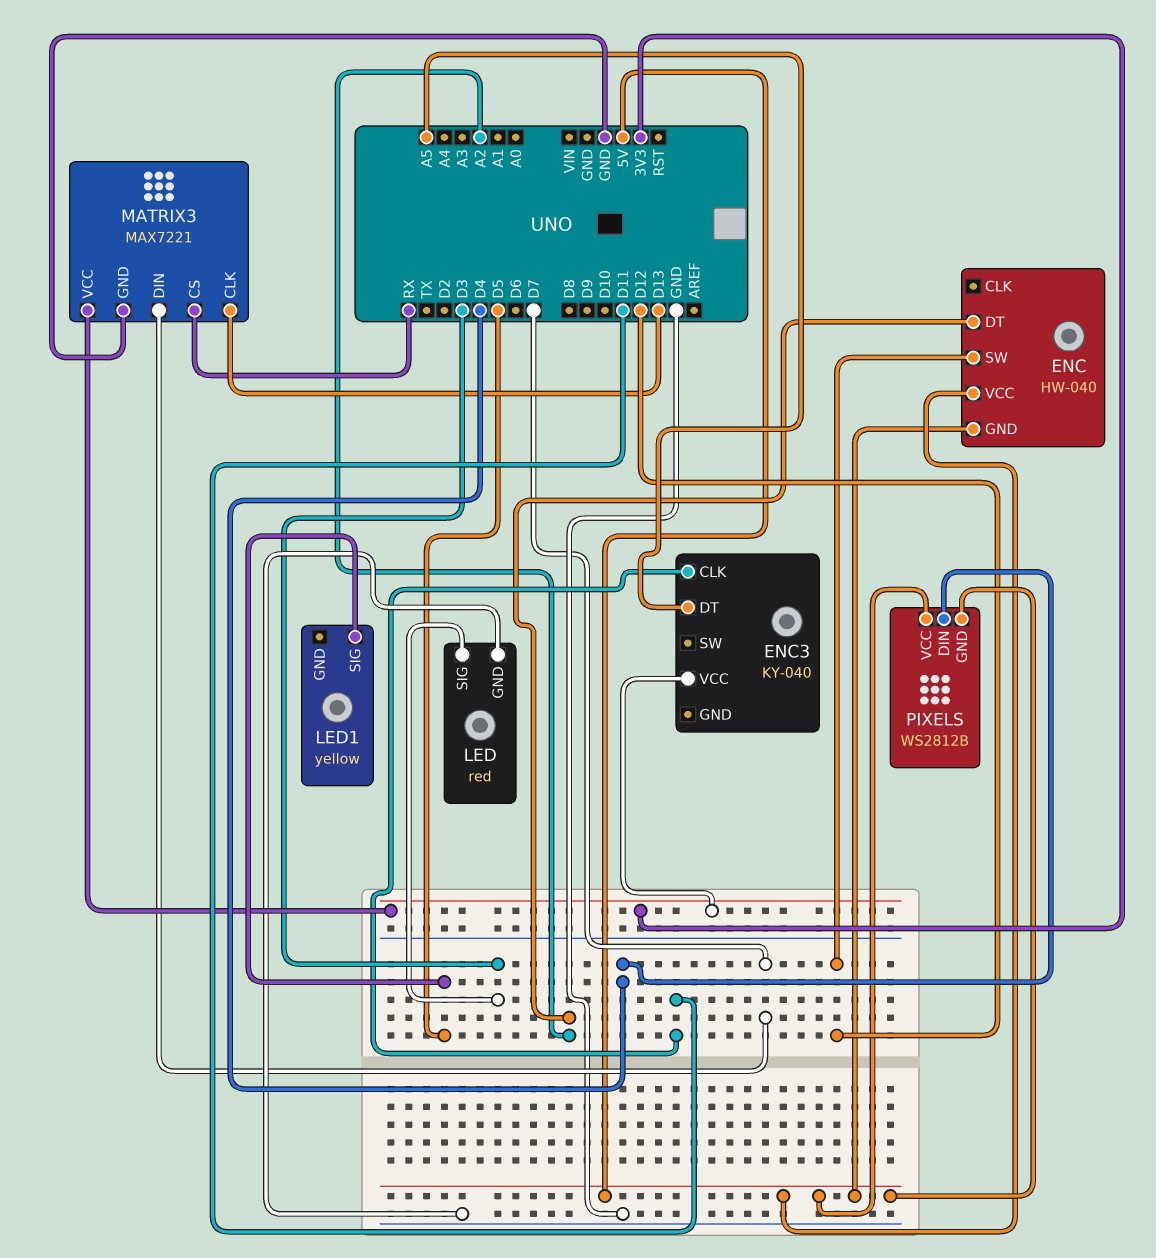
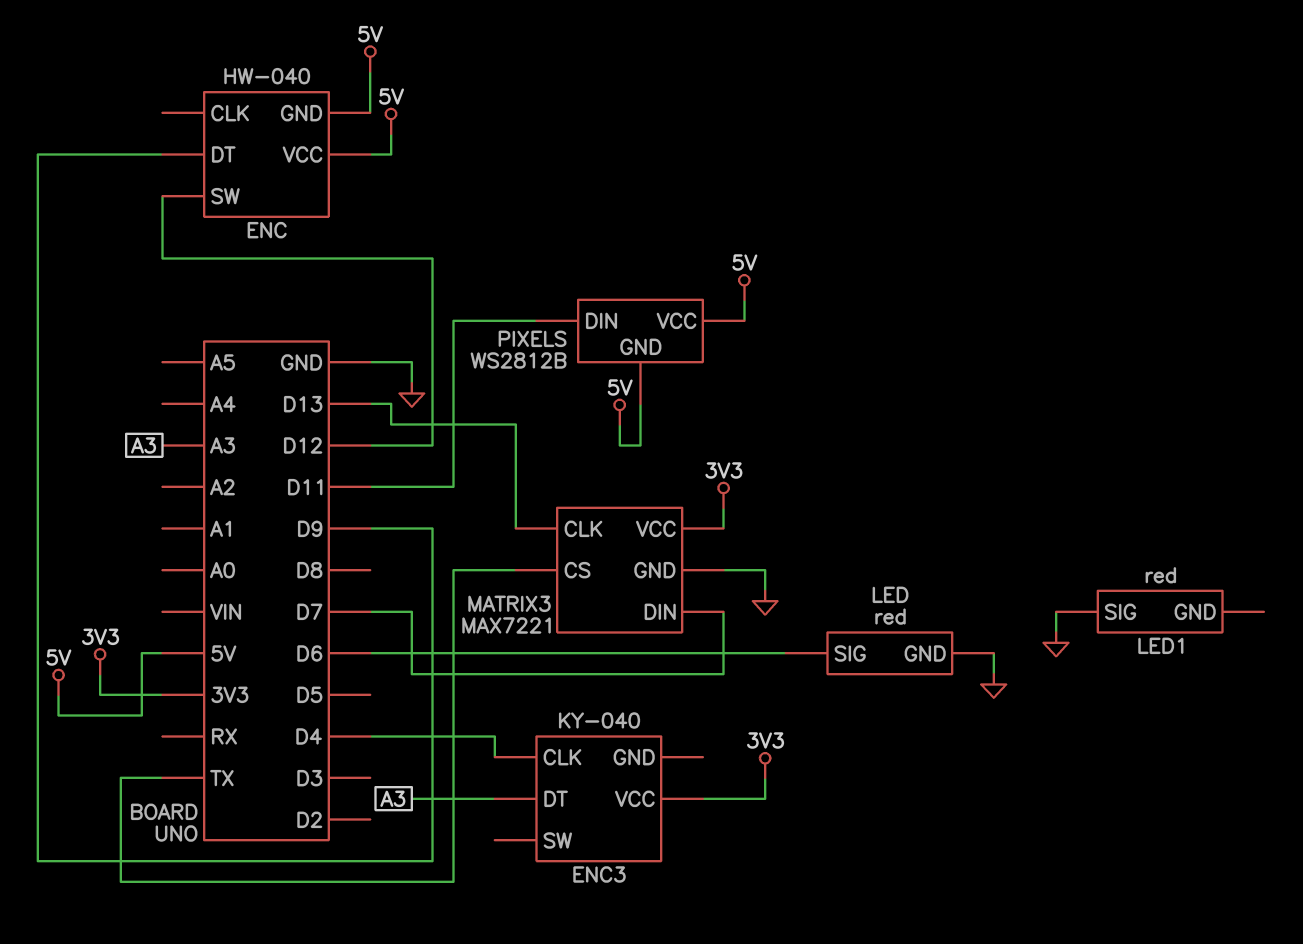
ENC pin DT: A2 -> D9
ENC3 pin CLK: D11 -> D4
ENC3 pin DT: A5 -> A3
LED pin SIG: D3 -> D6
LED1: yellow -> red
LED1 pin SIG: D5 -> GND
MATRIX3 pin CS: RX -> TX
PIXELS pin DIN: D4 -> D11

